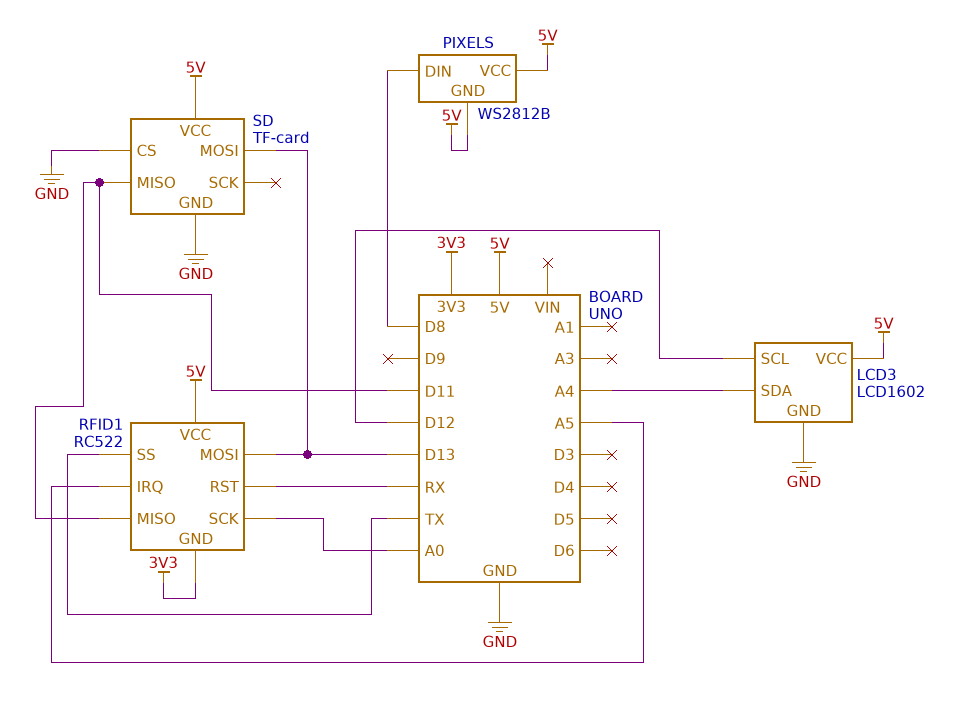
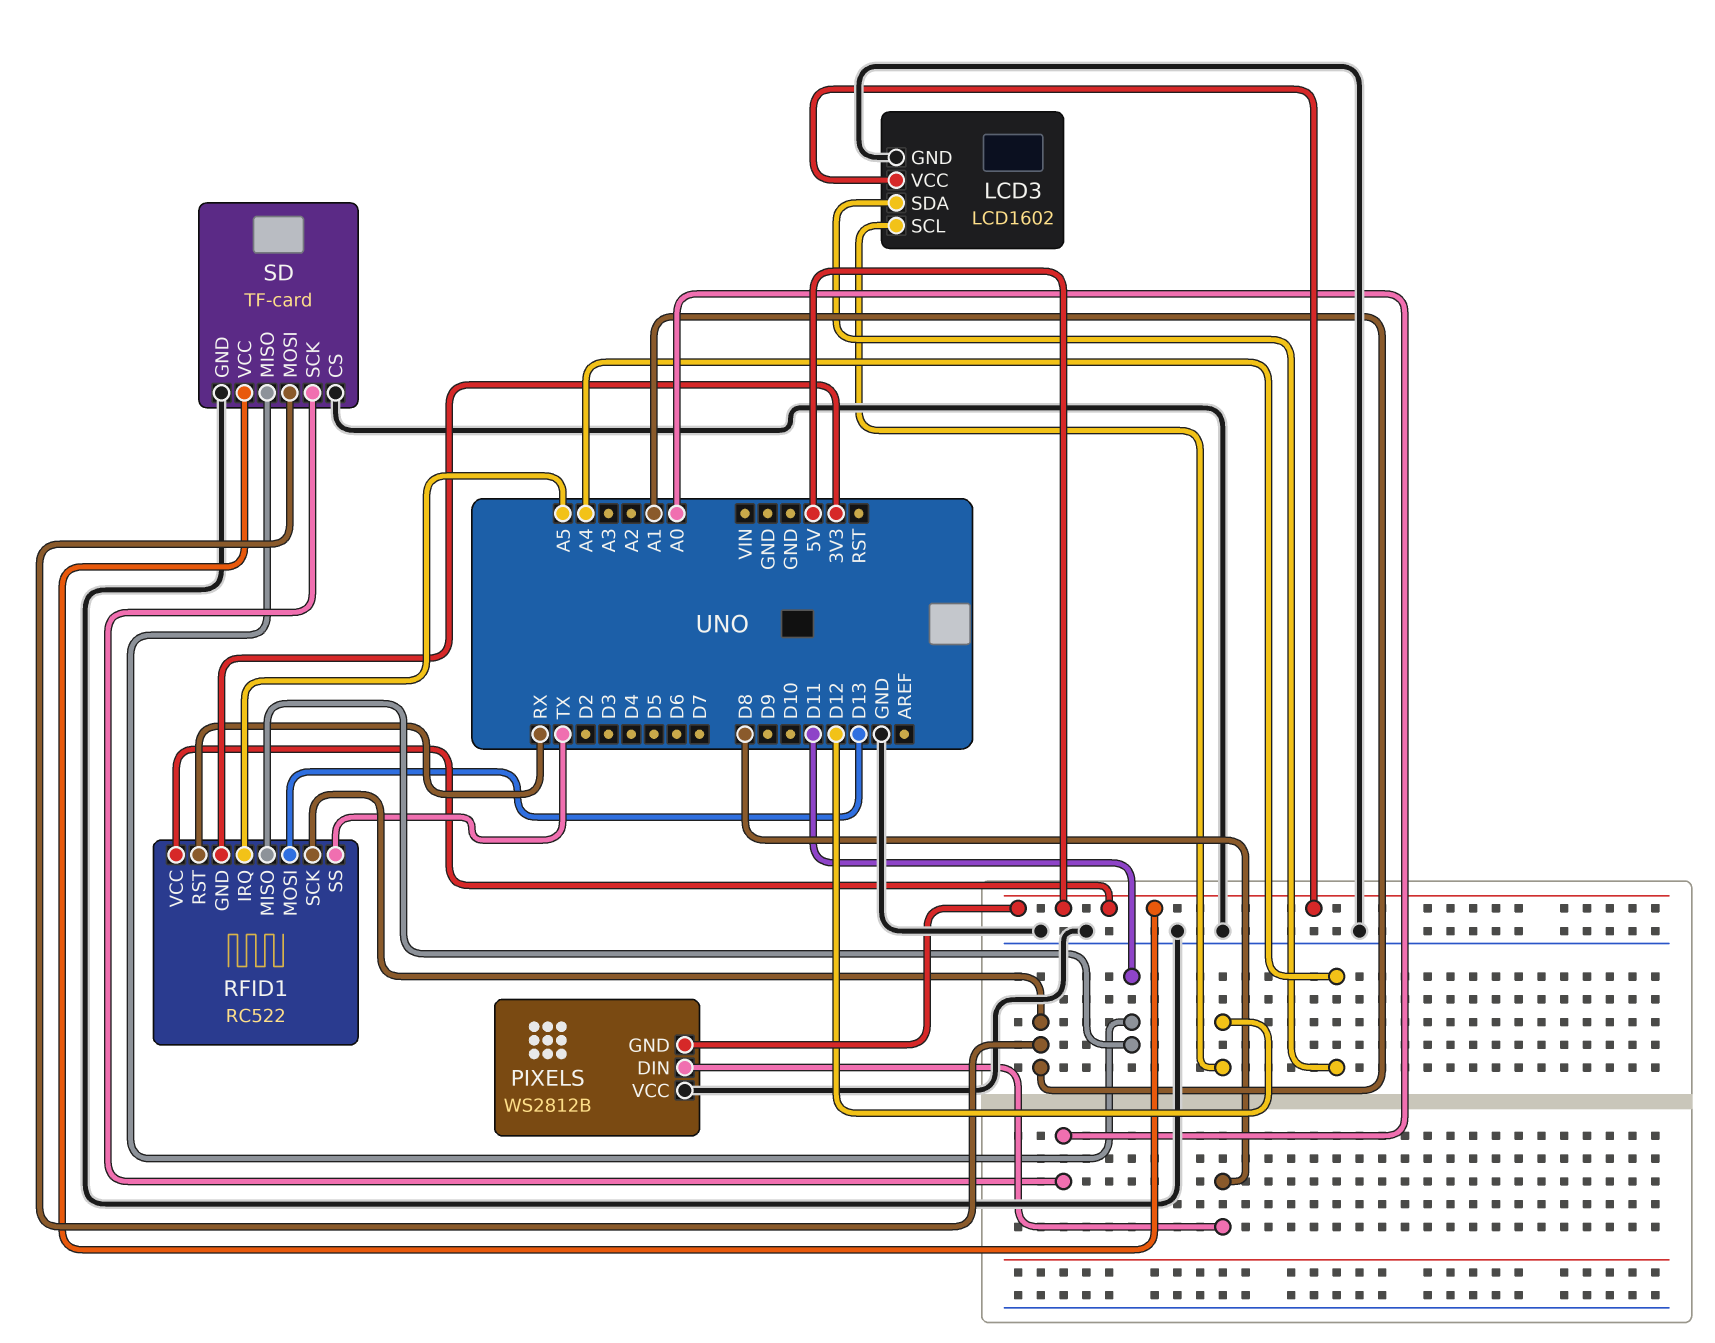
PIXELS pin VCC: 5V -> GND
RFID1 pin SCK: A0 -> A1
SD pin MOSI: D13 -> A1
SD pin SCK: none -> A0

